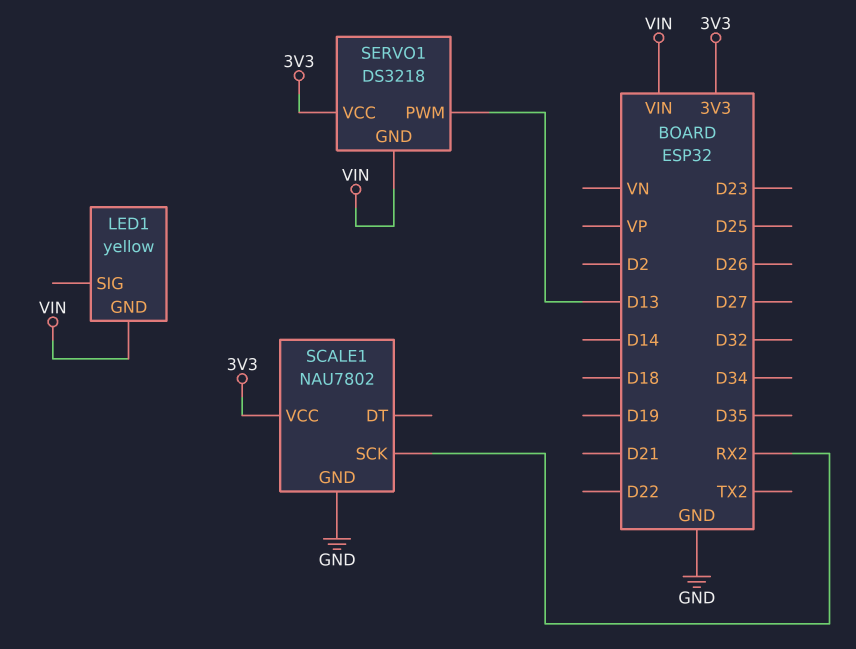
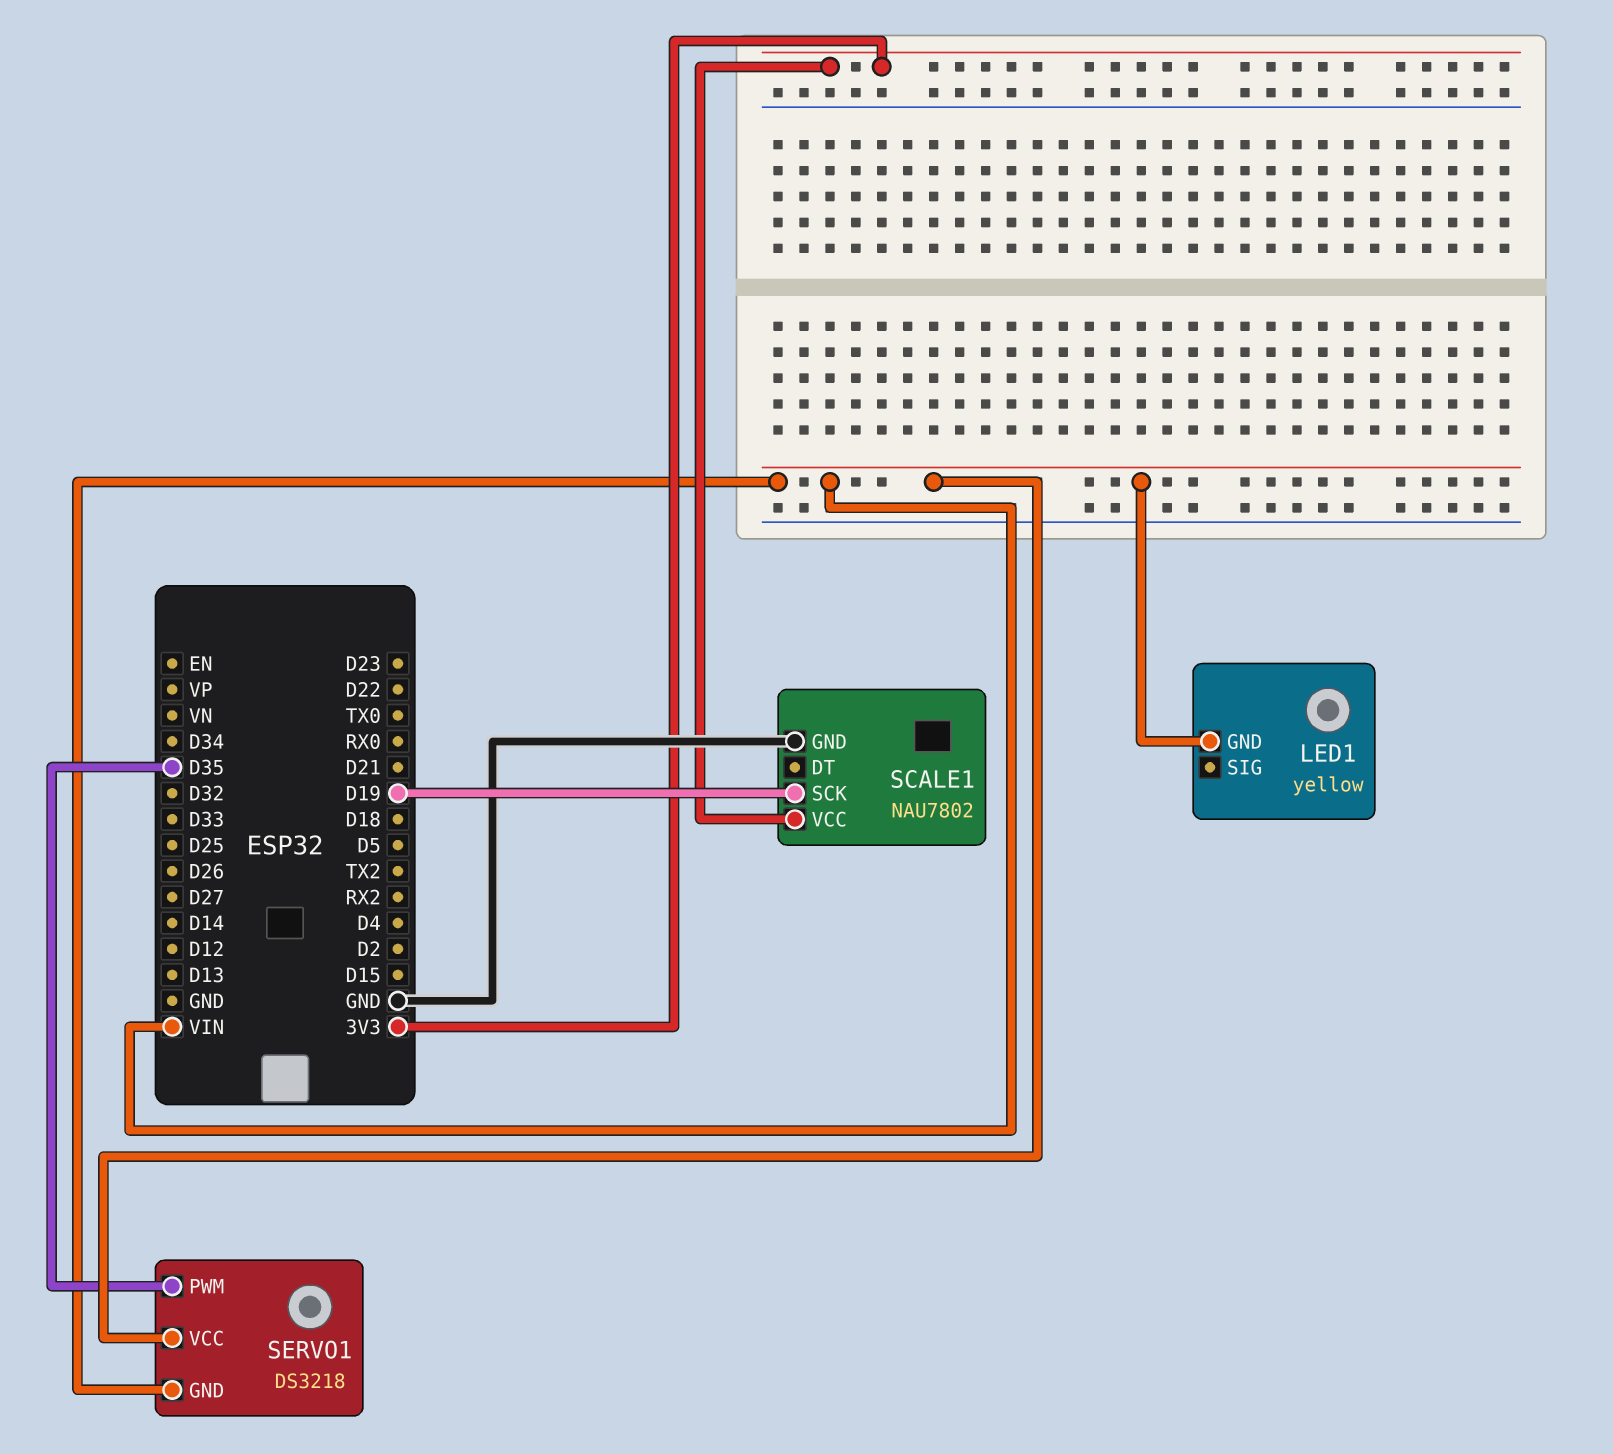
SCALE1 pin SCK: RX2 -> D19
SERVO1 pin PWM: D13 -> D35
SERVO1 pin VCC: 3V3 -> VIN

